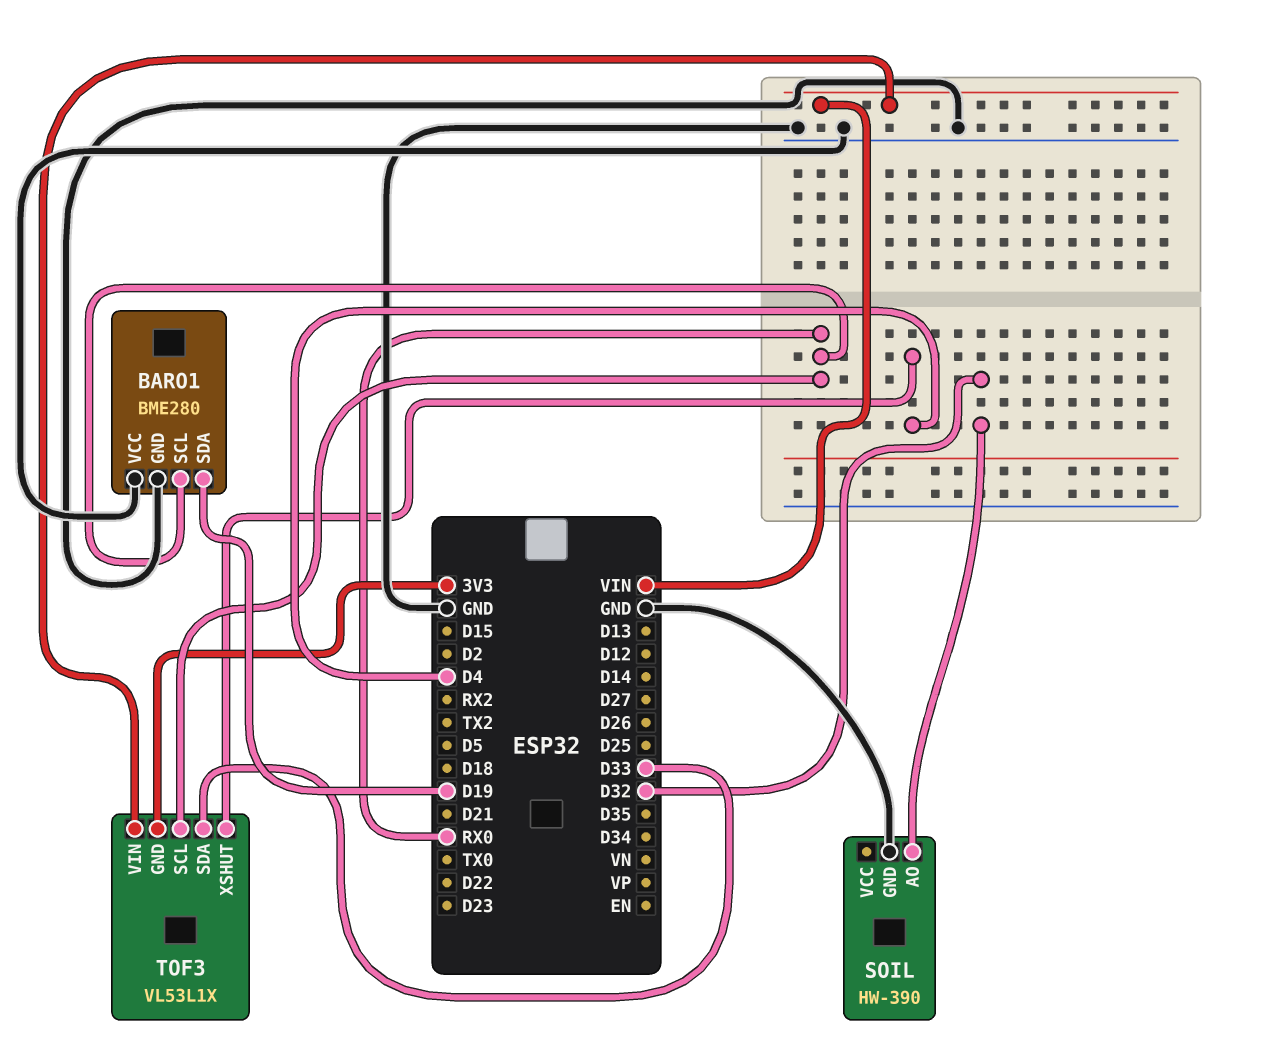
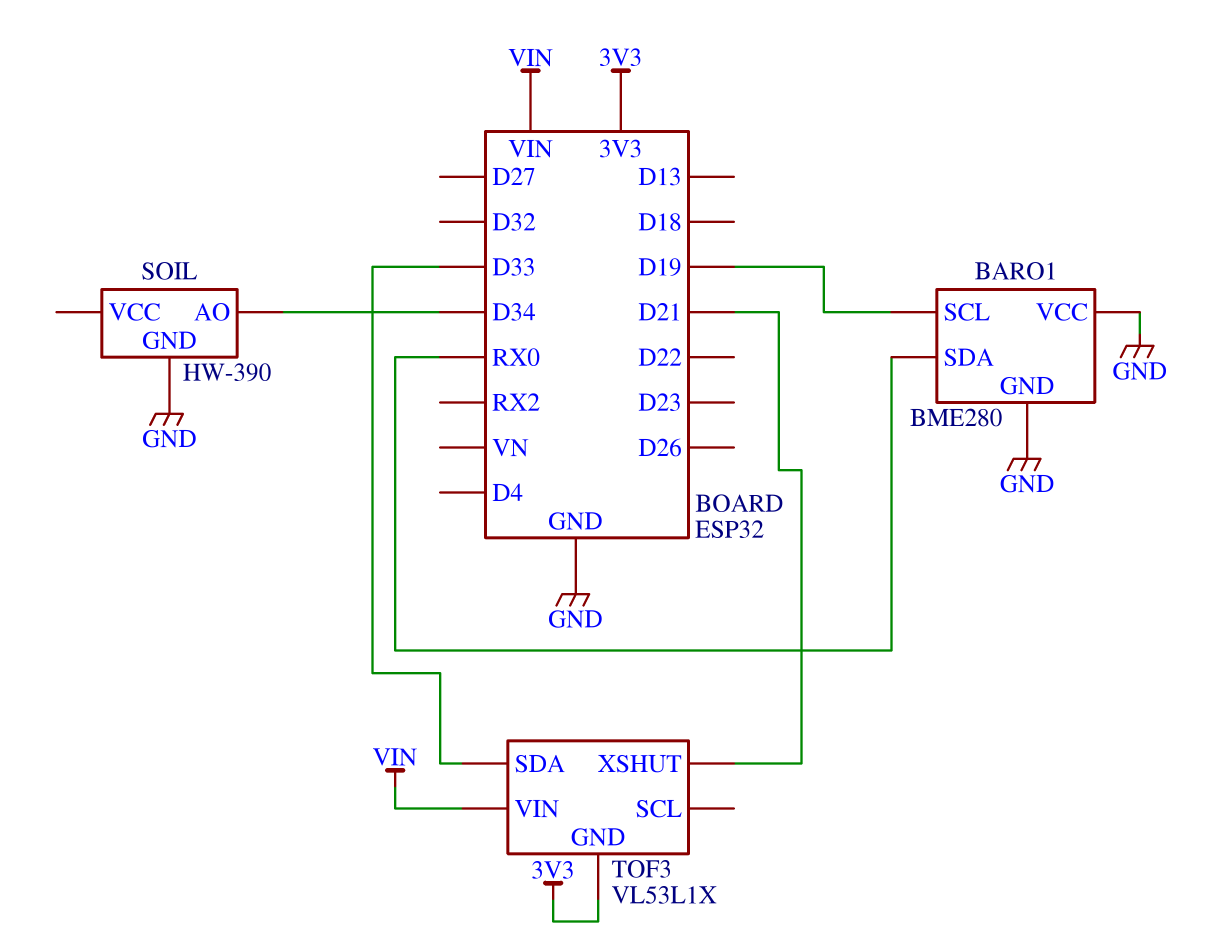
BARO1 pin SCL: RX0 -> D19
BARO1 pin SDA: D19 -> RX0
SOIL pin AO: D32 -> D34
TOF3 pin SCL: RX0 -> none
TOF3 pin XSHUT: D4 -> D21

